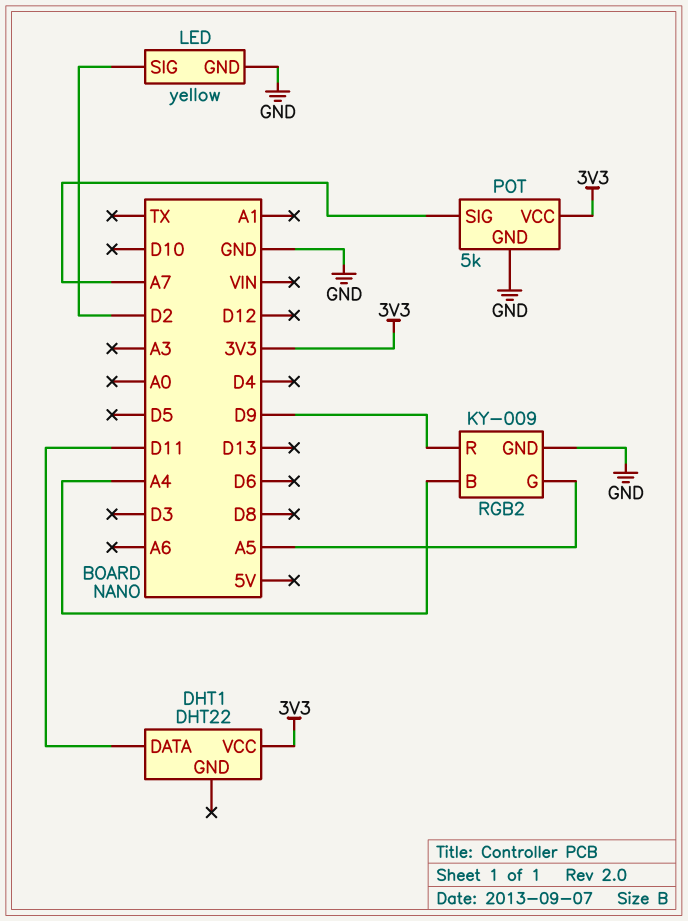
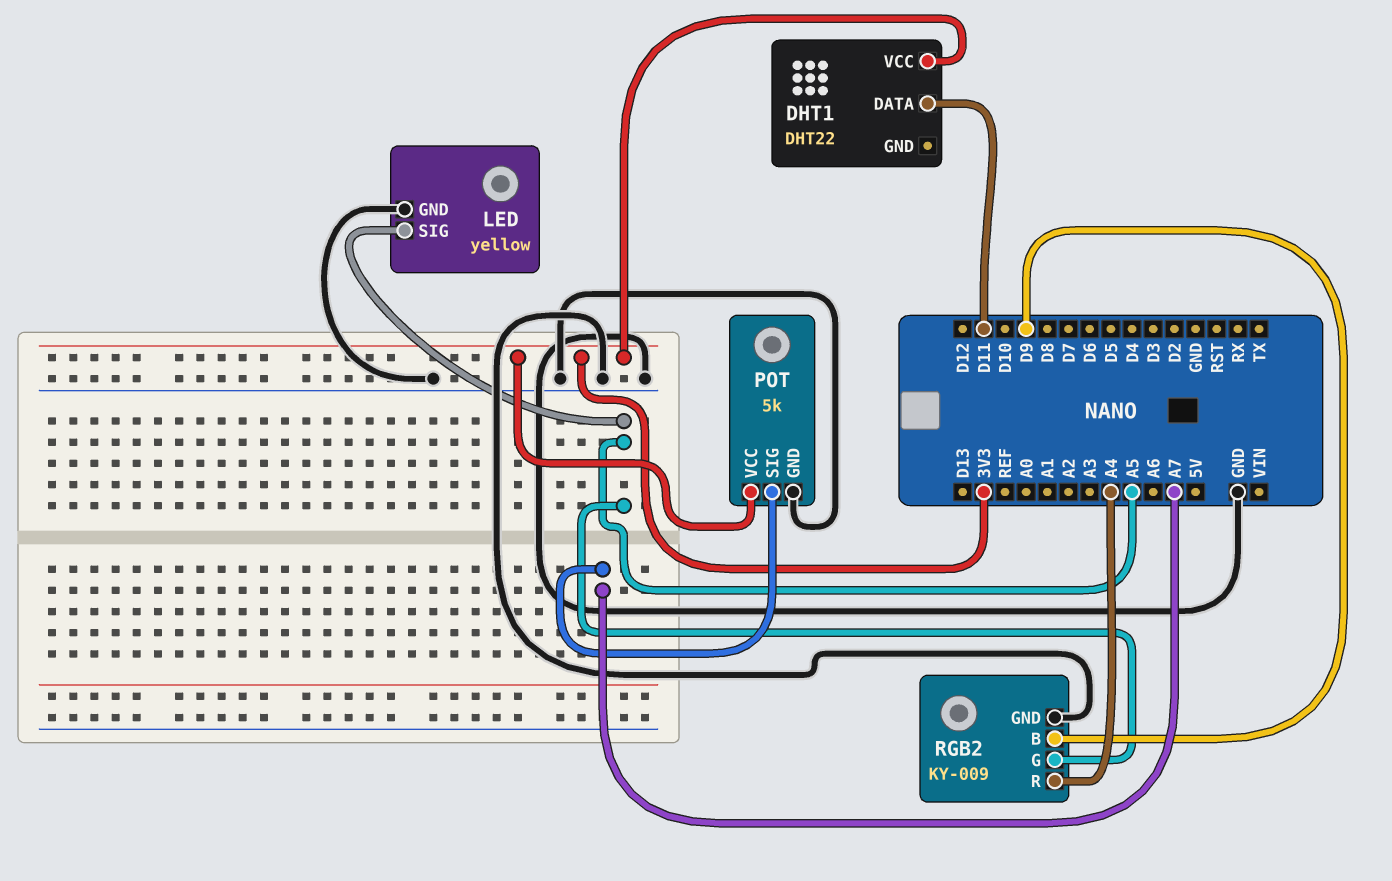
LED pin SIG: D2 -> A5
RGB2 pin B: A4 -> D9
RGB2 pin R: D9 -> A4

